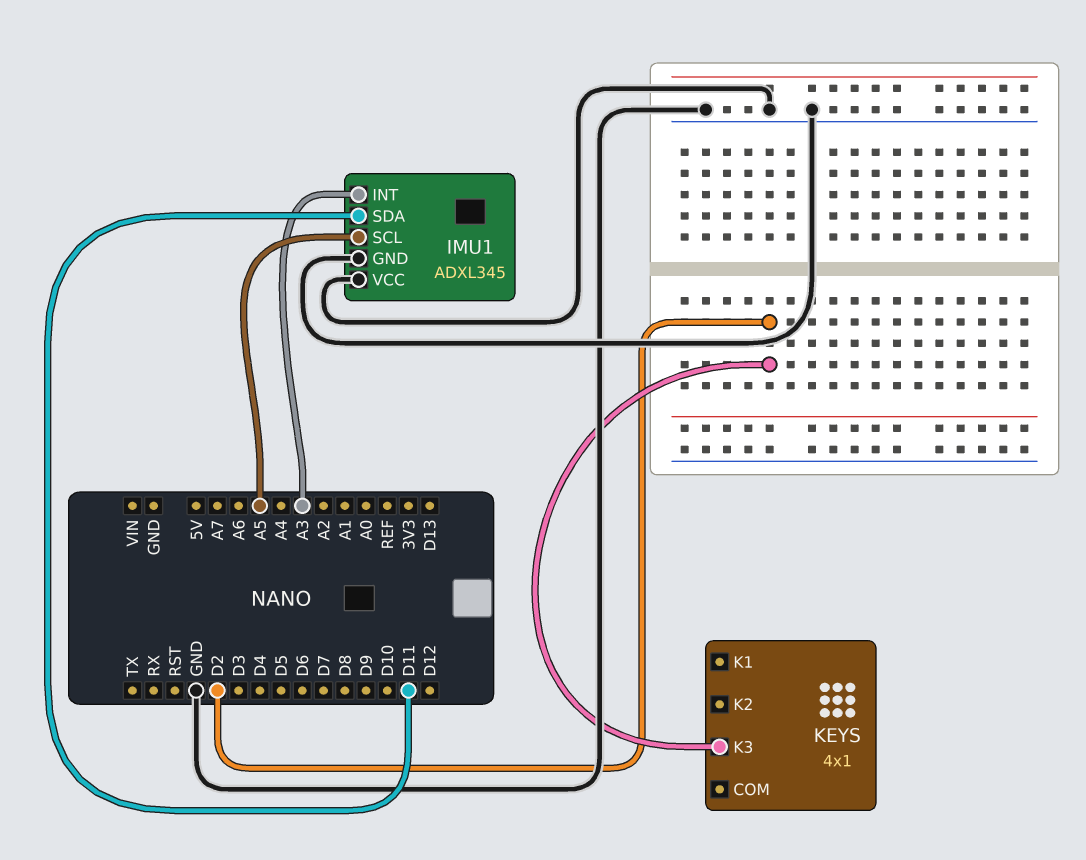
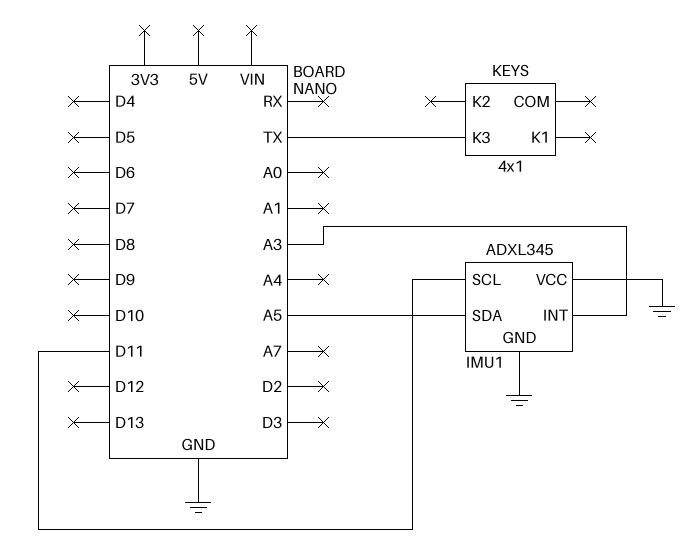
IMU1 pin SCL: A5 -> D11
IMU1 pin SDA: D11 -> A5
KEYS pin K3: D2 -> TX

